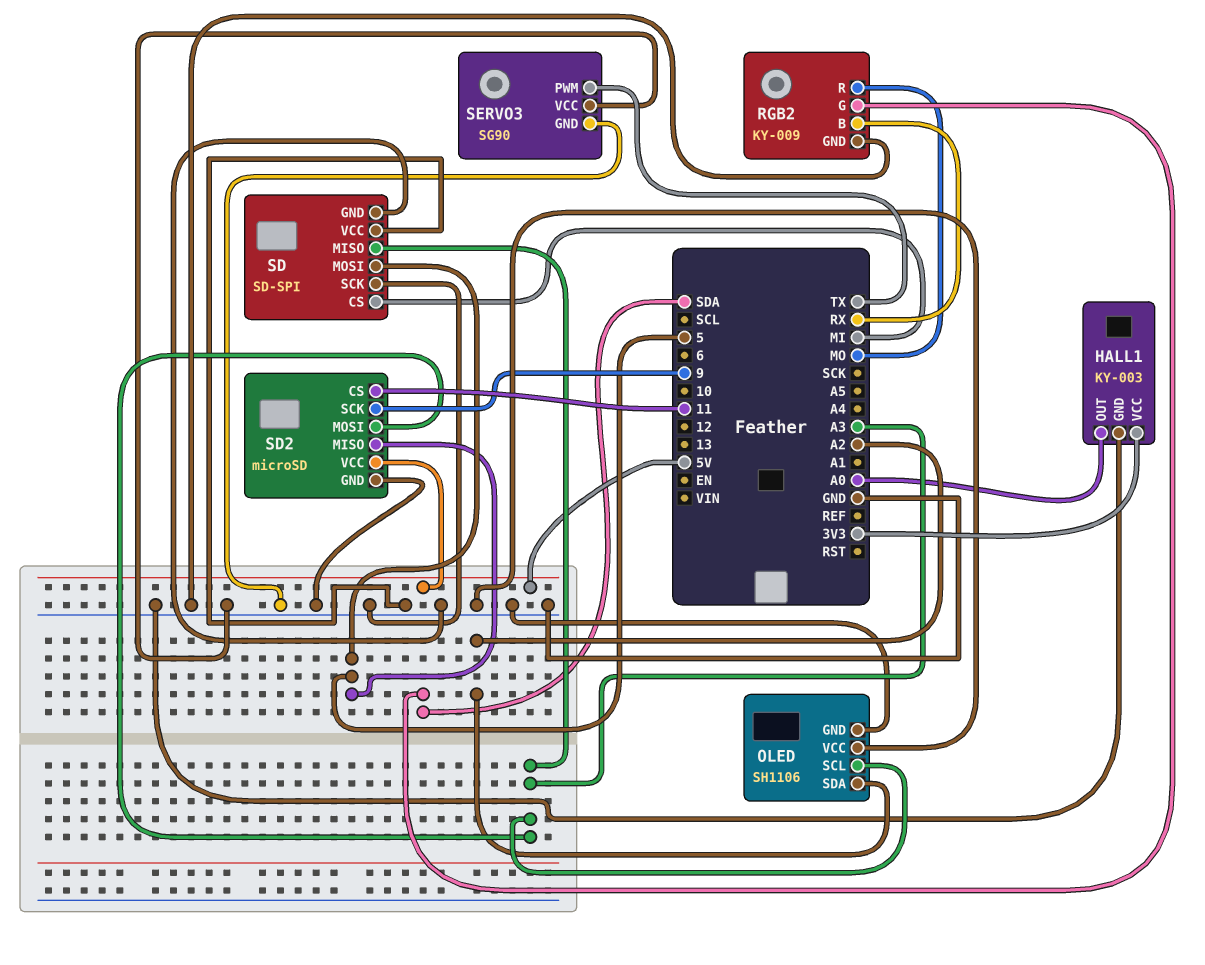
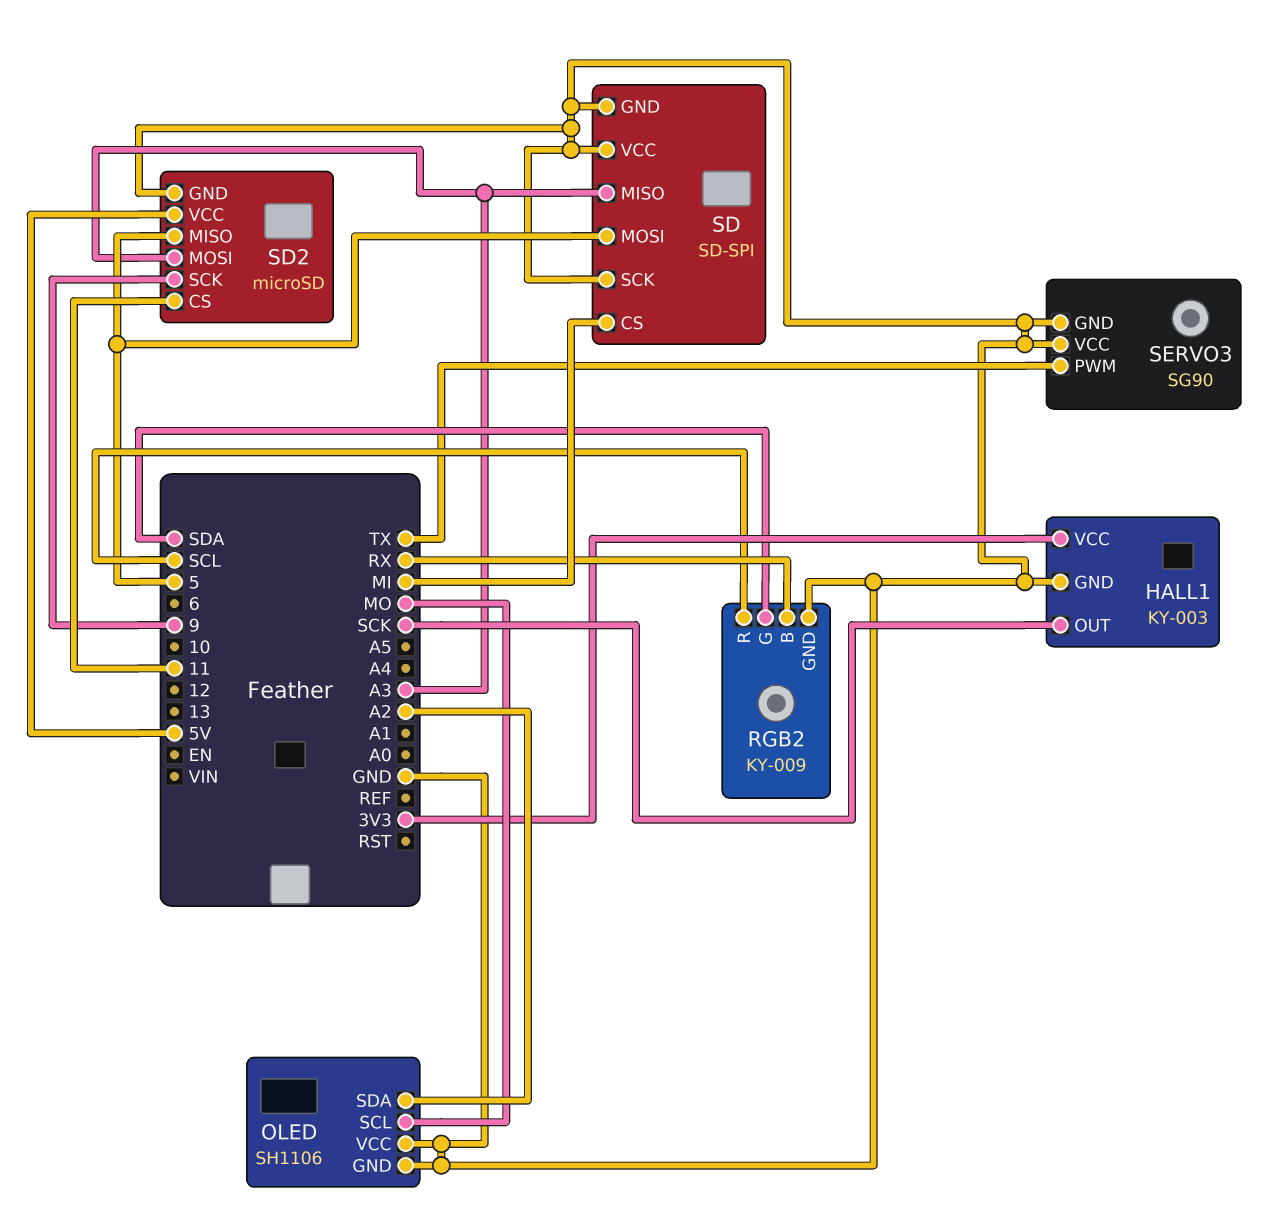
HALL1 pin OUT: A0 -> SCK
OLED pin SCL: A3 -> MO
RGB2 pin R: MO -> SCL

